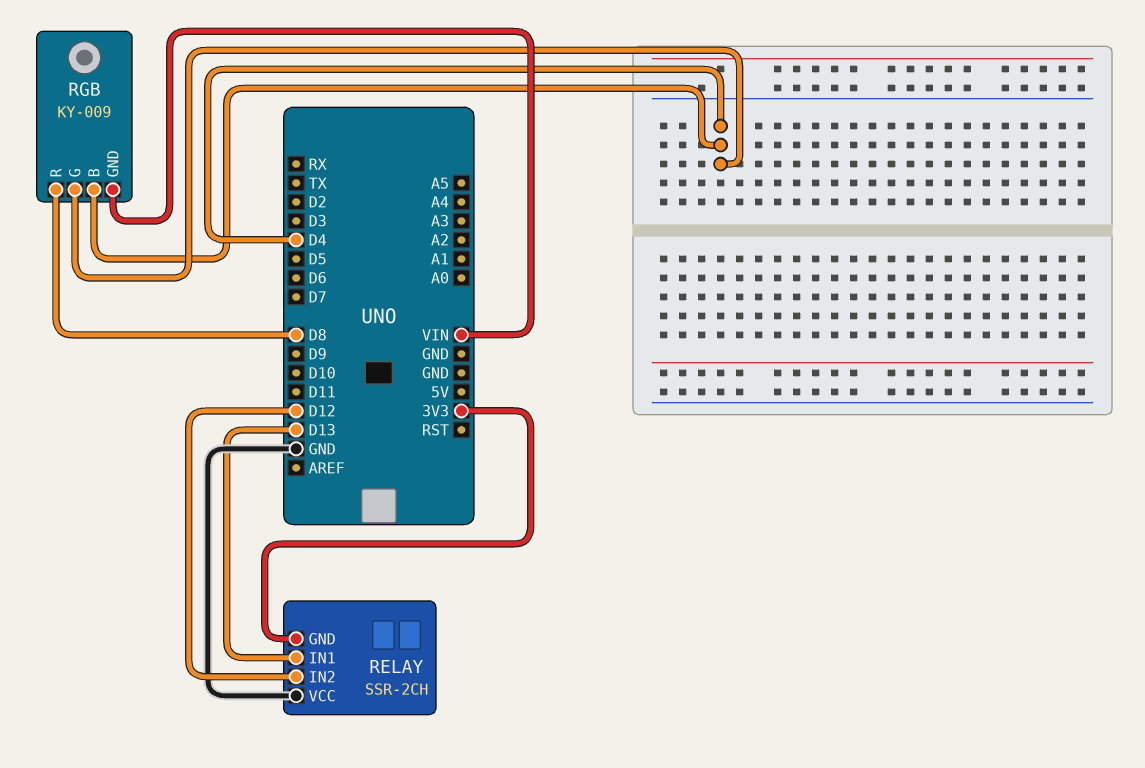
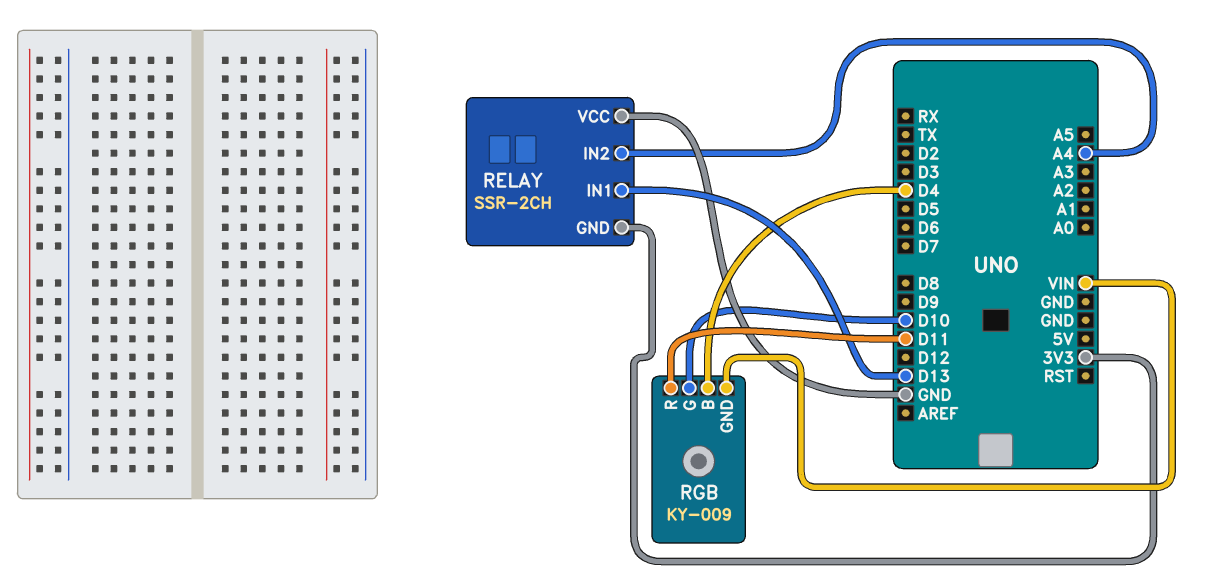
RELAY pin IN2: D12 -> A4
RGB pin G: D4 -> D10
RGB pin R: D8 -> D11

